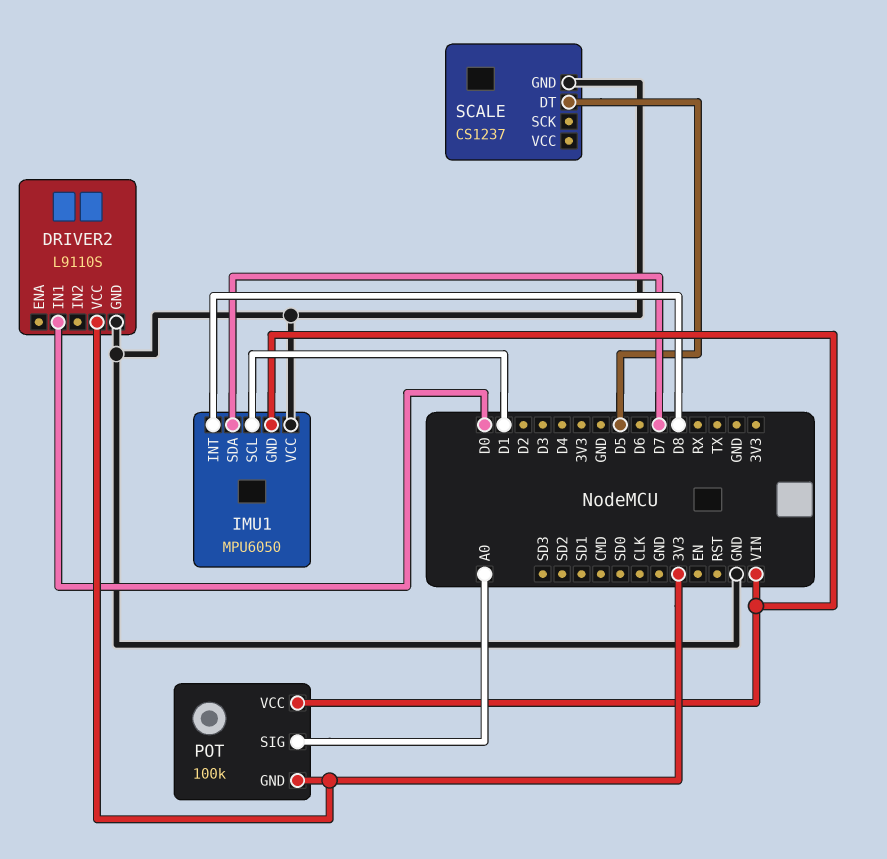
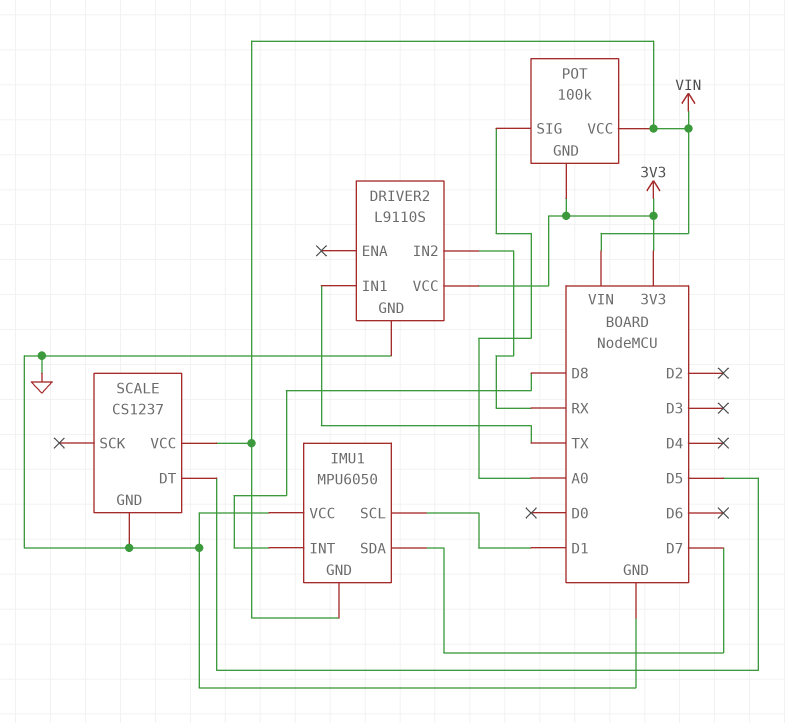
DRIVER2 pin IN1: D0 -> TX
DRIVER2 pin IN2: none -> RX
SCALE pin VCC: none -> VIN

